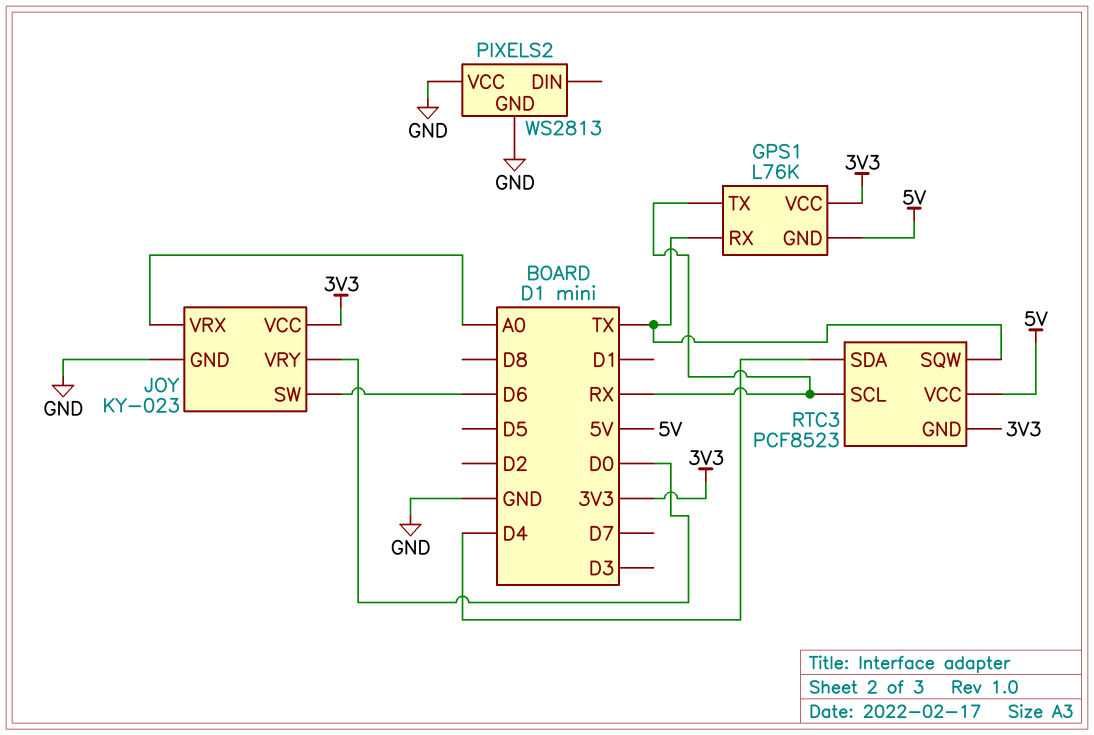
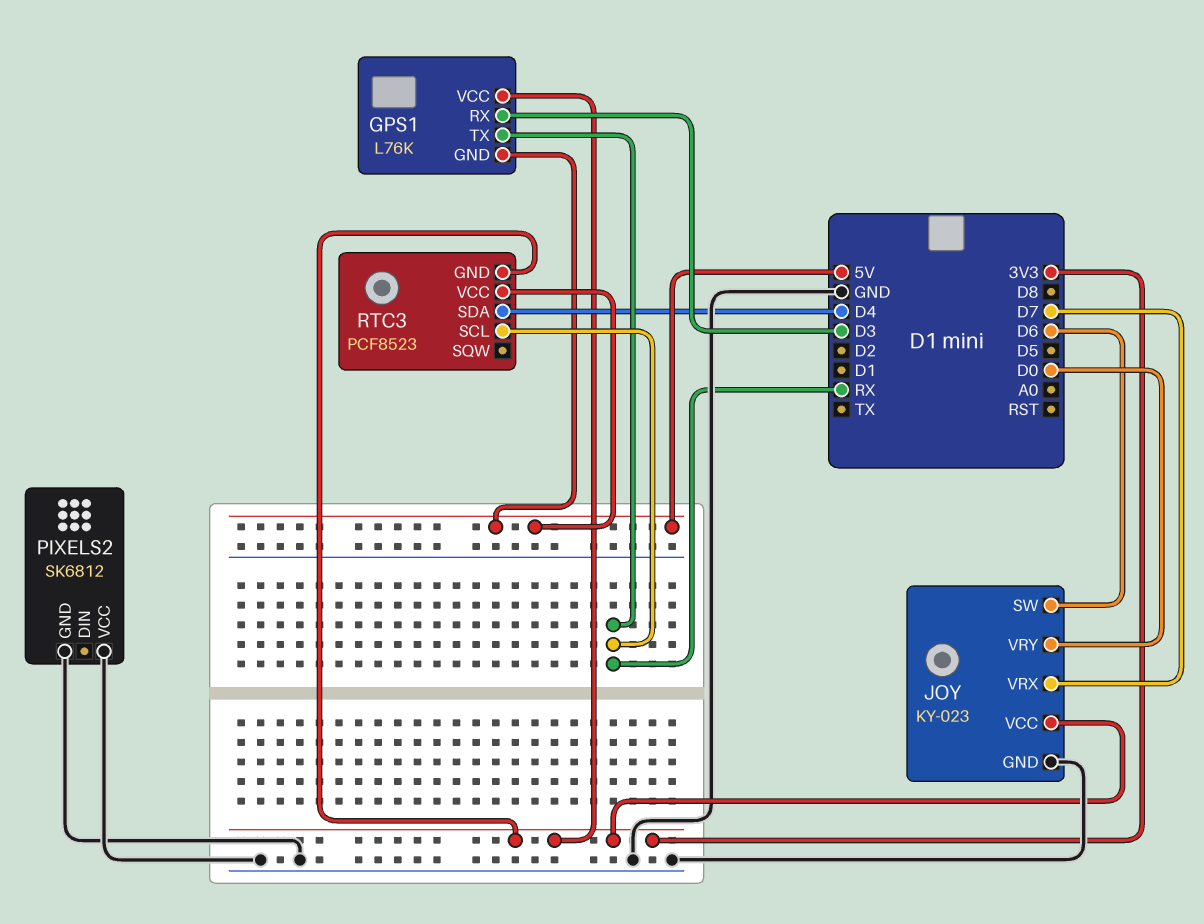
GPS1 pin RX: TX -> D3
JOY pin VRX: A0 -> D7
PIXELS2: WS2813 -> SK6812
RTC3 pin SQW: TX -> none

